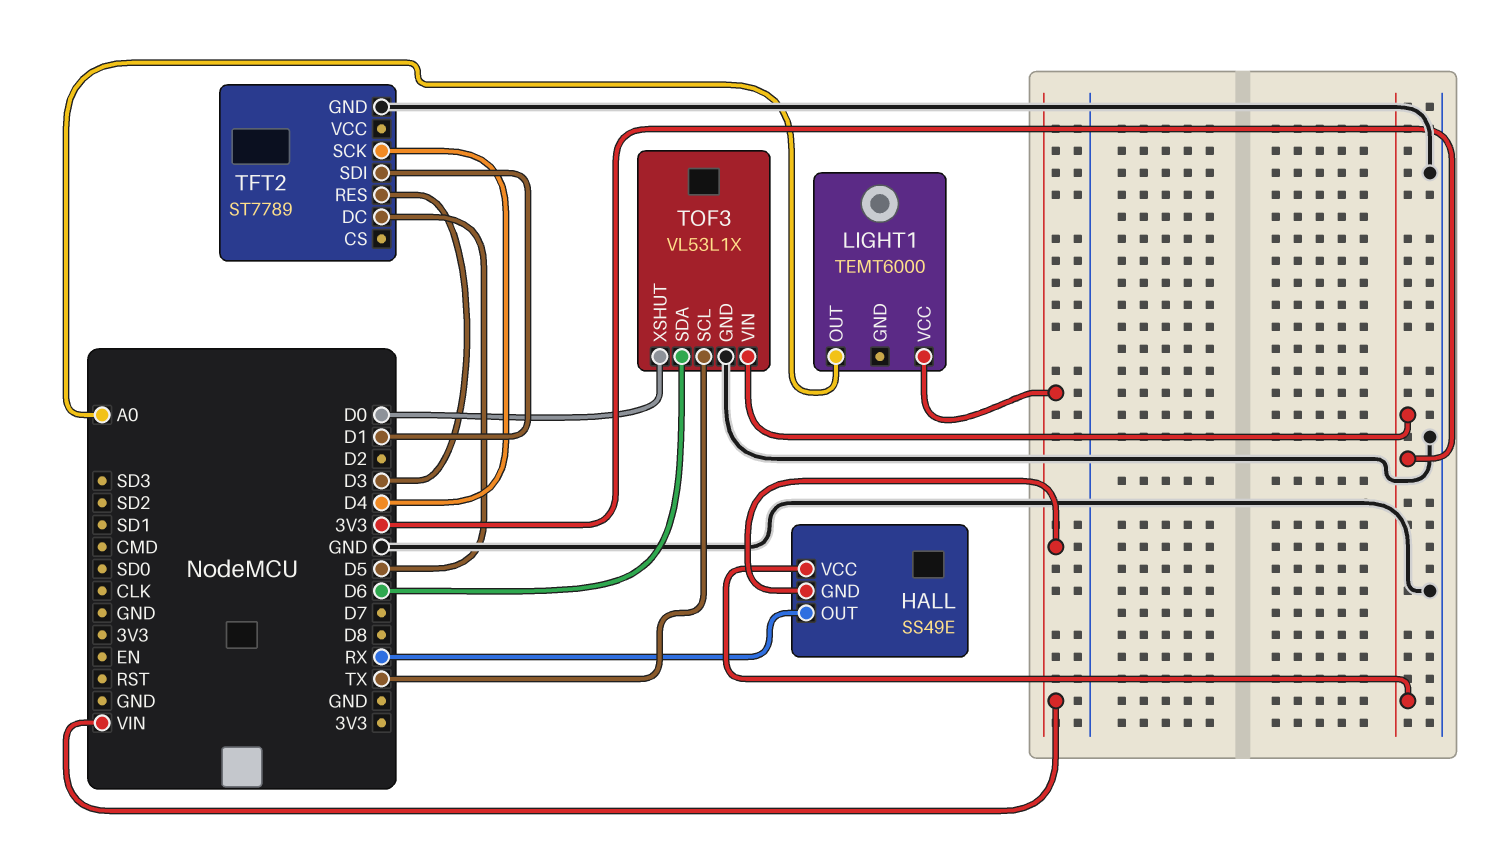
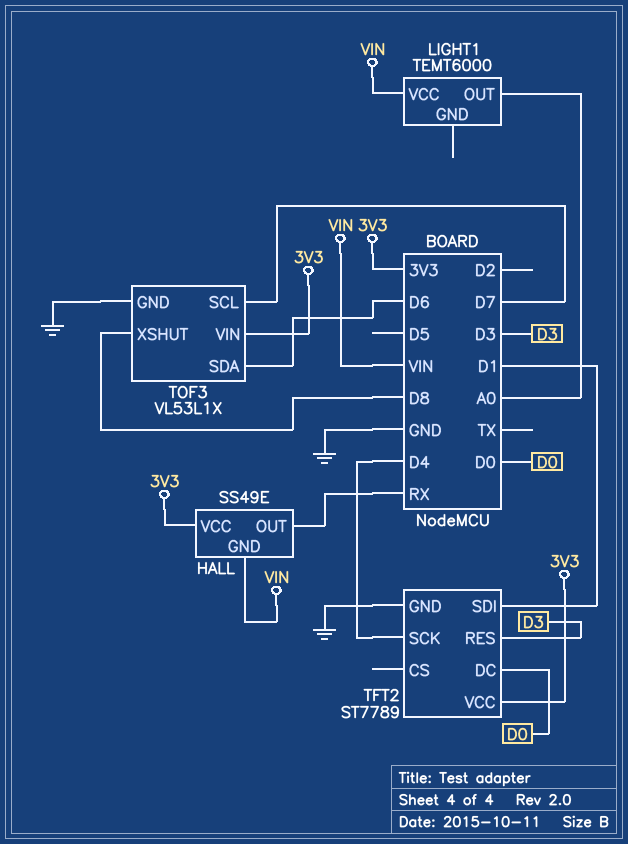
TFT2 pin DC: D5 -> D0
TFT2 pin VCC: none -> 3V3
TOF3 pin SCL: TX -> D7
TOF3 pin XSHUT: D0 -> D8

